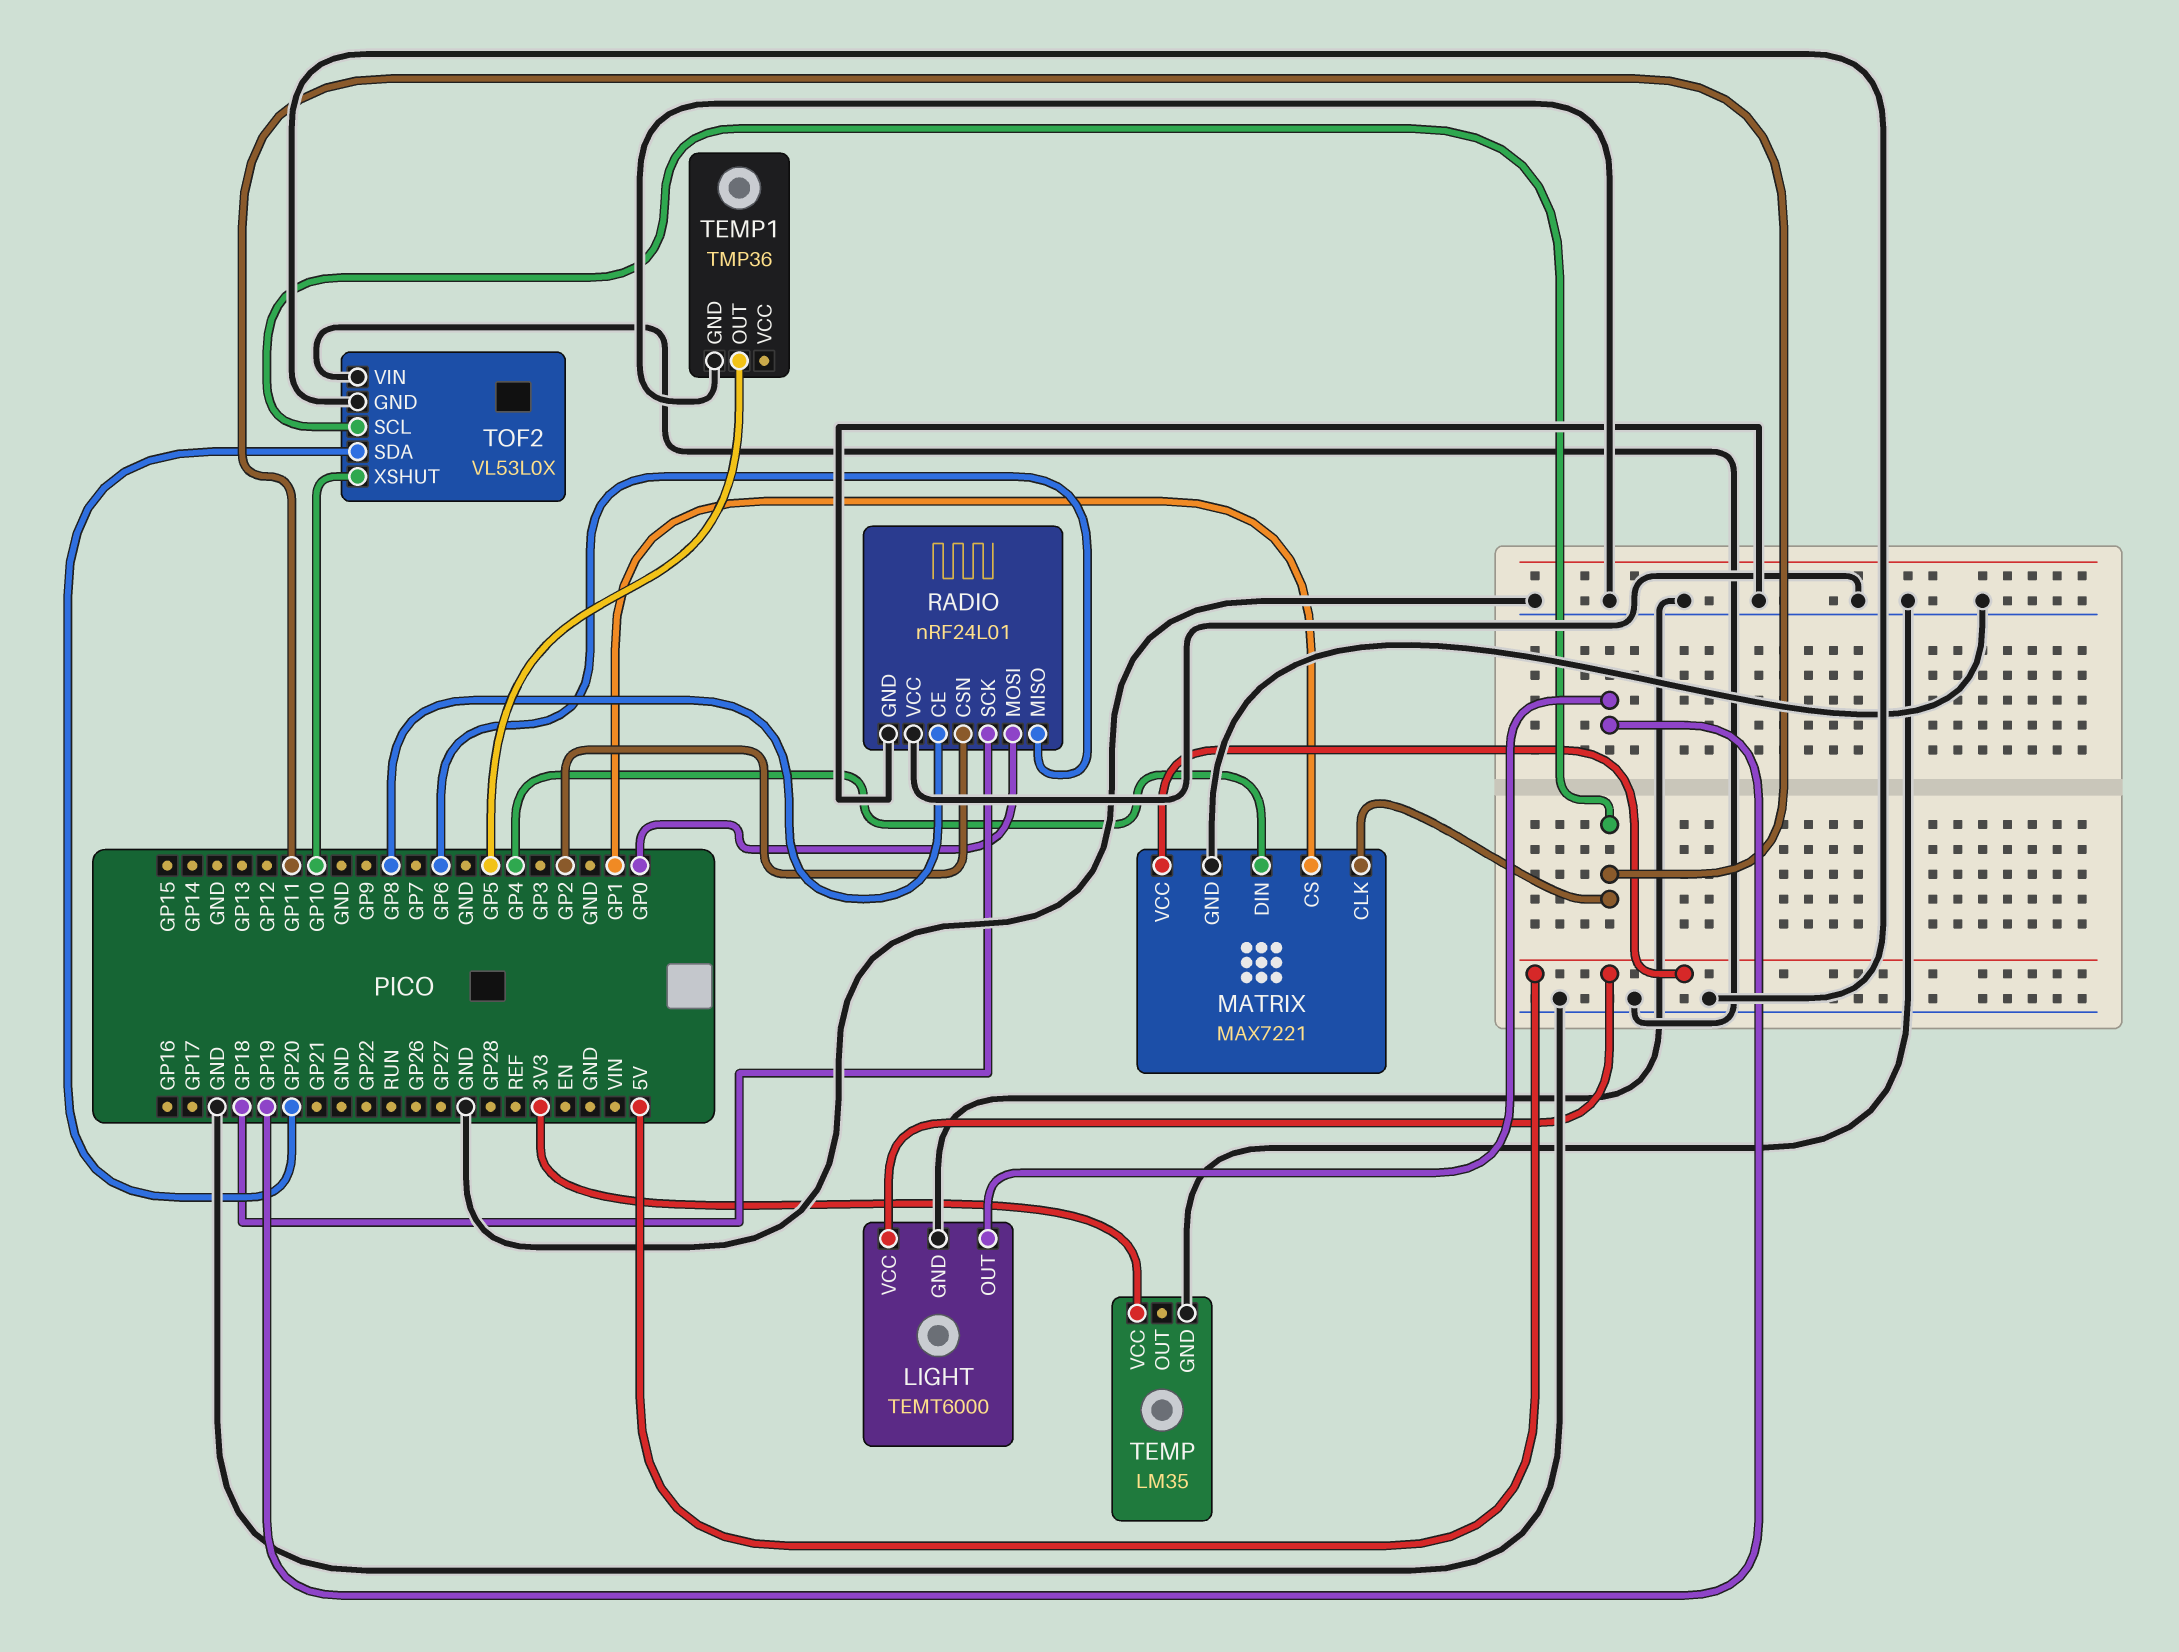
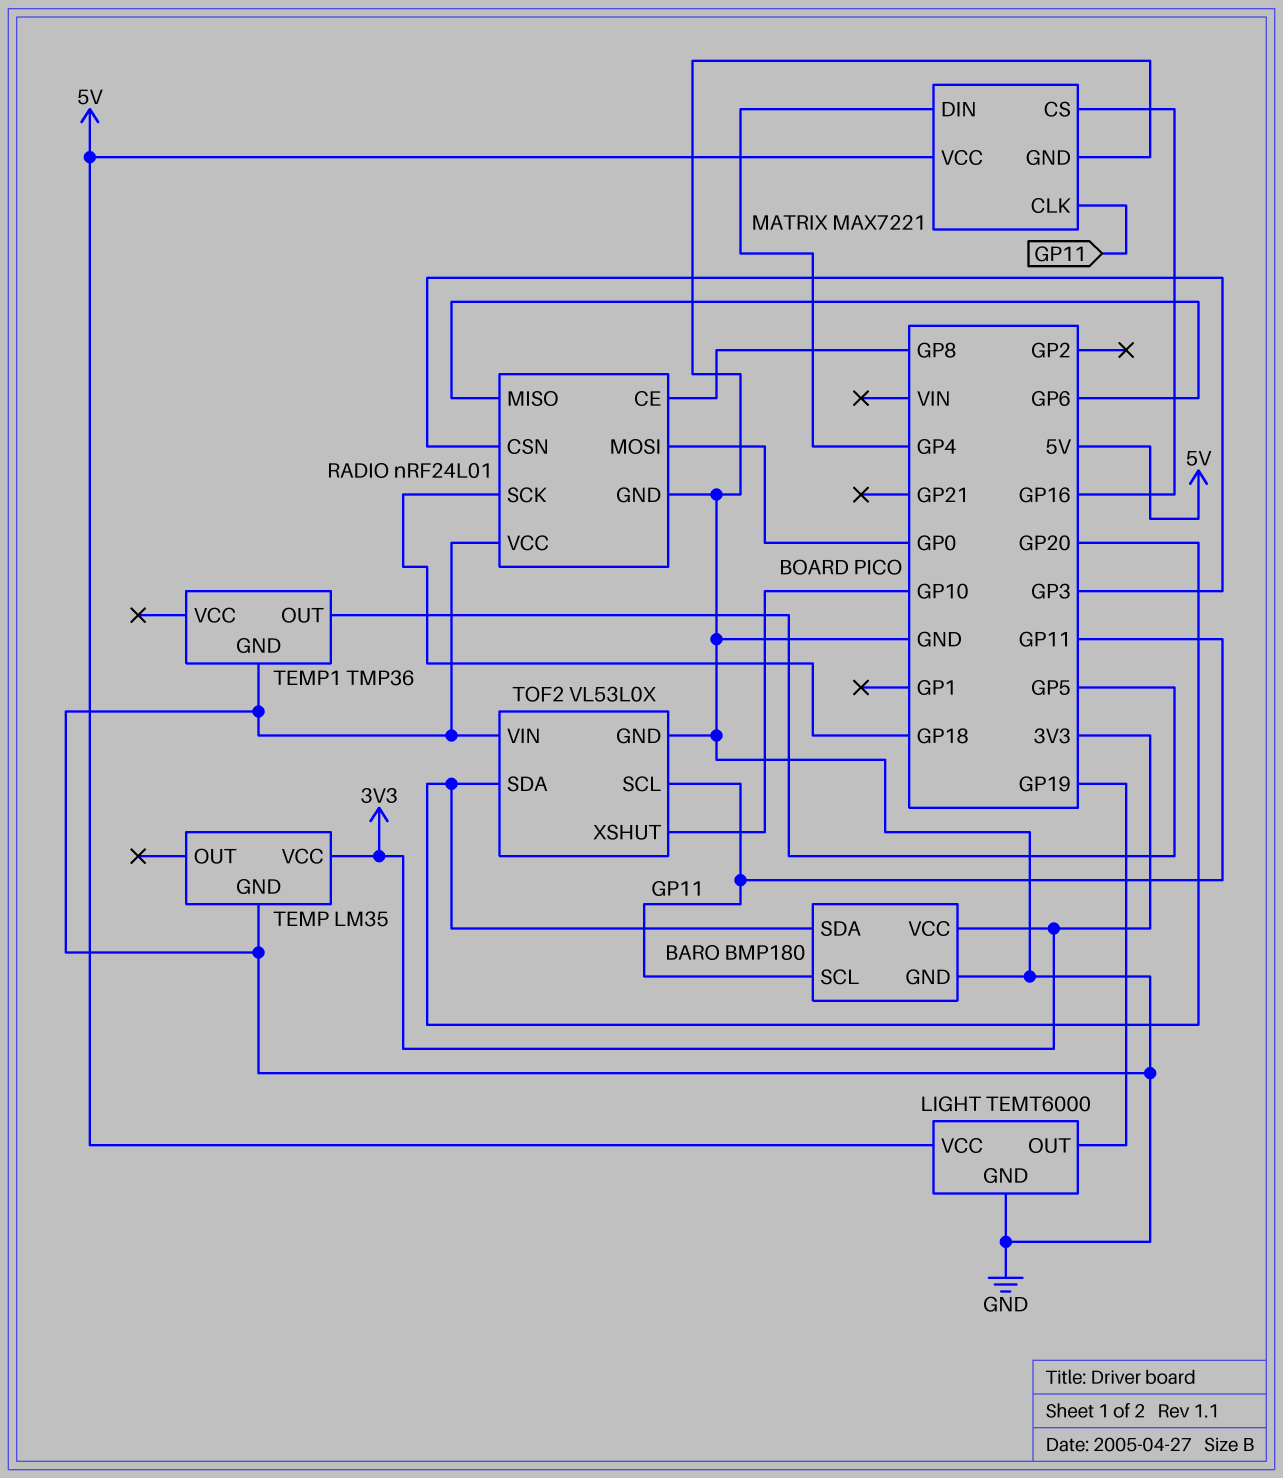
BARO: none -> BMP180
BARO pin GND: none -> GND
BARO pin SCL: none -> GP11
BARO pin SDA: none -> GP20
BARO pin VCC: none -> 3V3
MATRIX pin CS: GP1 -> GP16
RADIO pin CSN: GP2 -> GP3

